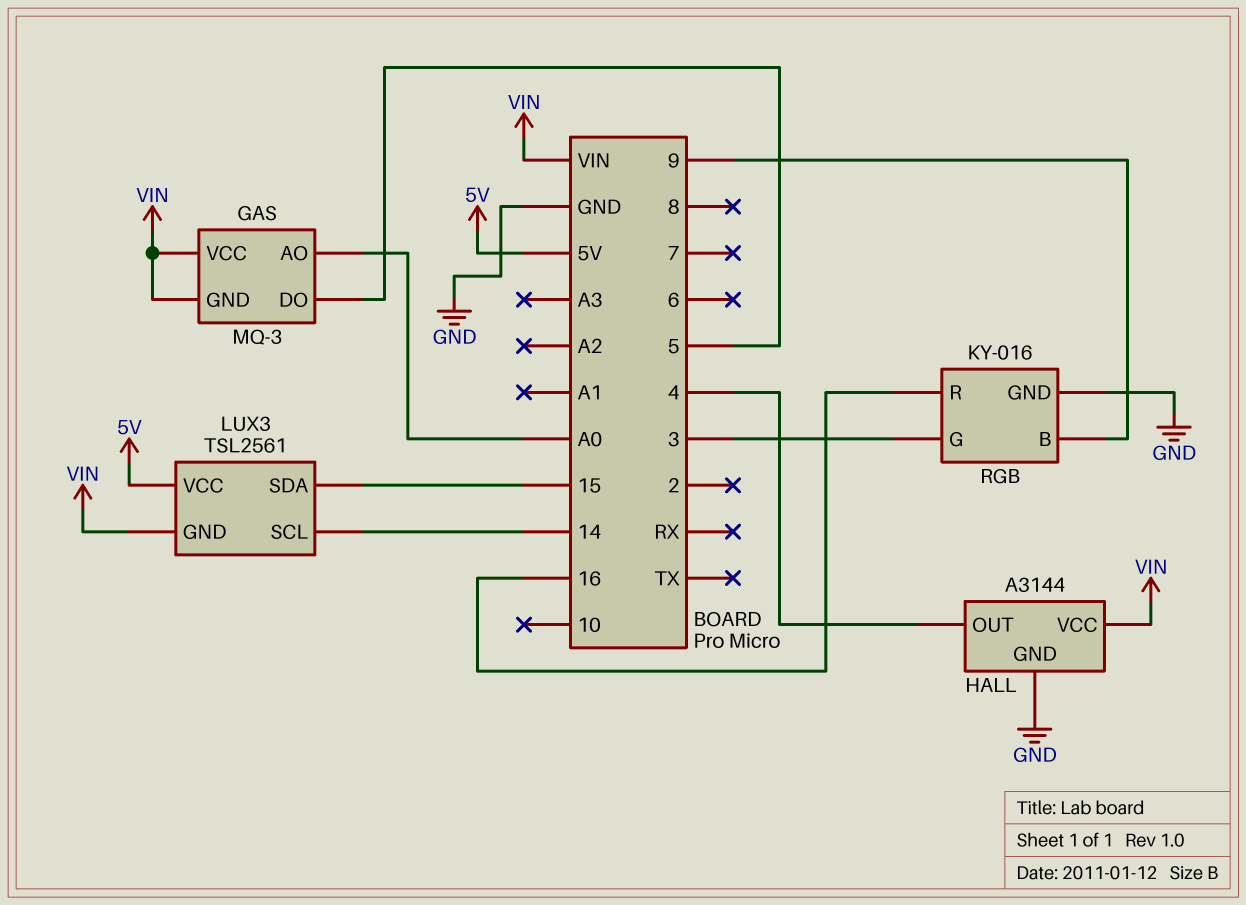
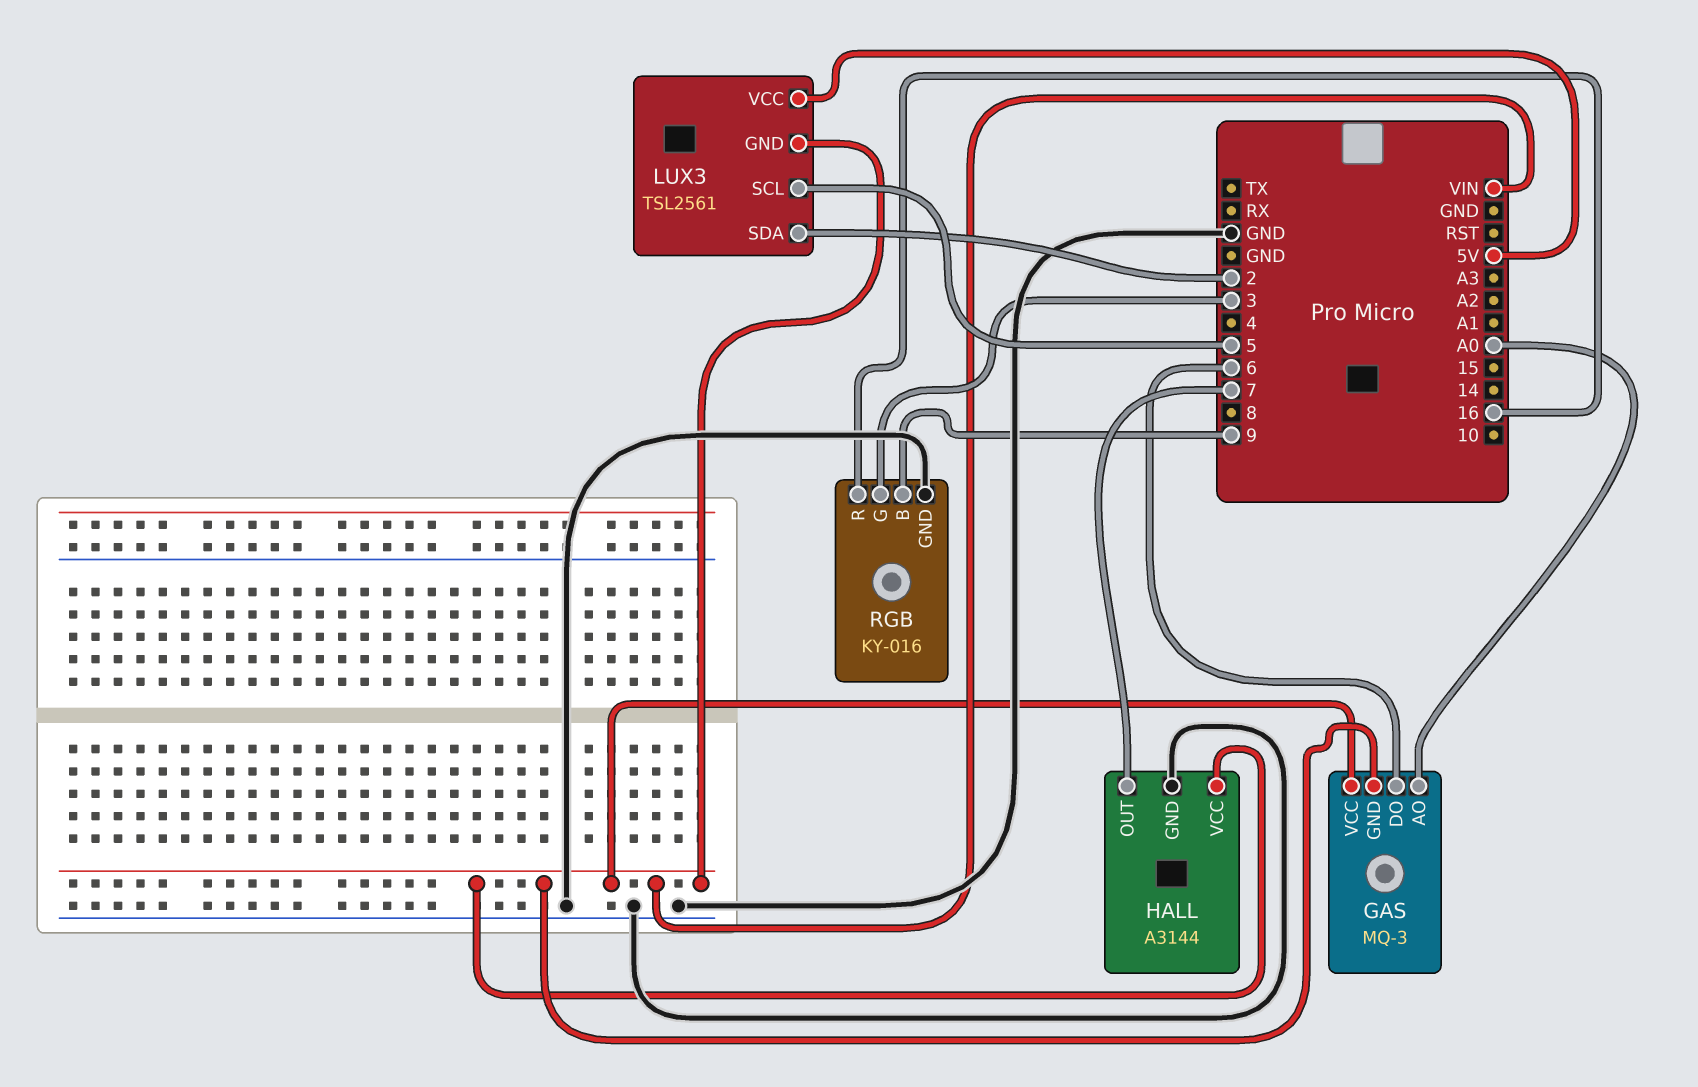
GAS pin DO: 5 -> 6
HALL pin OUT: 4 -> 7
LUX3 pin SCL: 14 -> 5
LUX3 pin SDA: 15 -> 2

